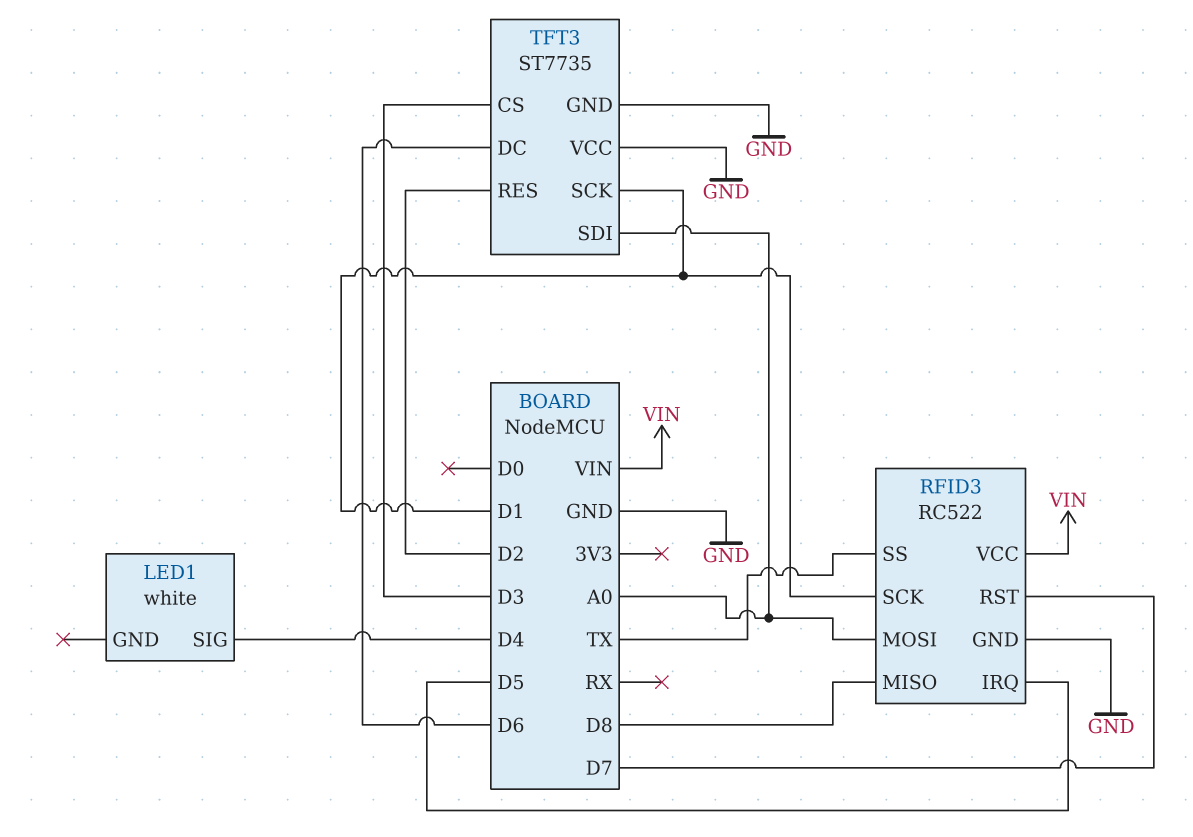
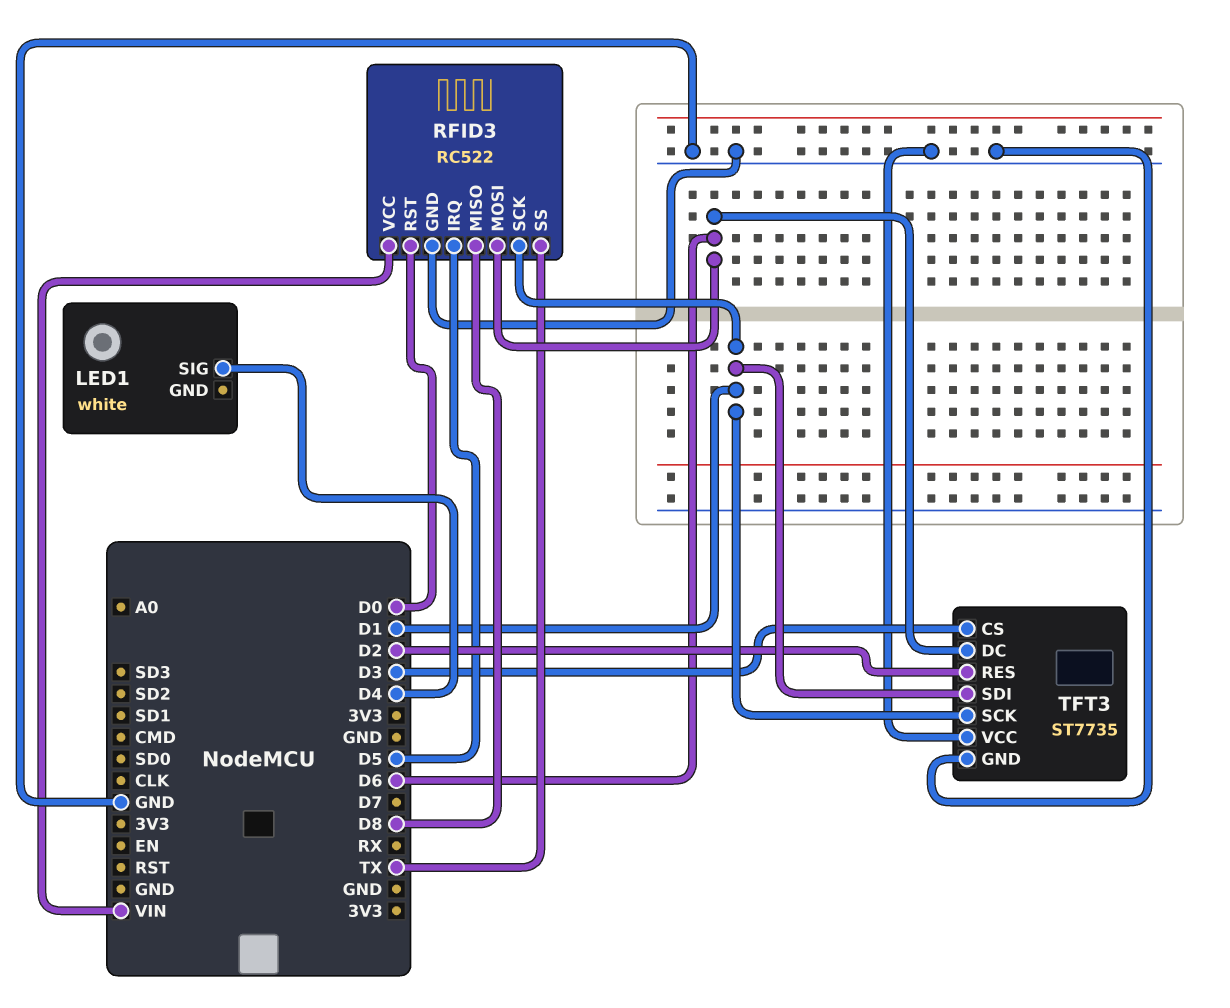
RFID3 pin MOSI: A0 -> D6
RFID3 pin RST: D7 -> D0
TFT3 pin SDI: A0 -> D1

